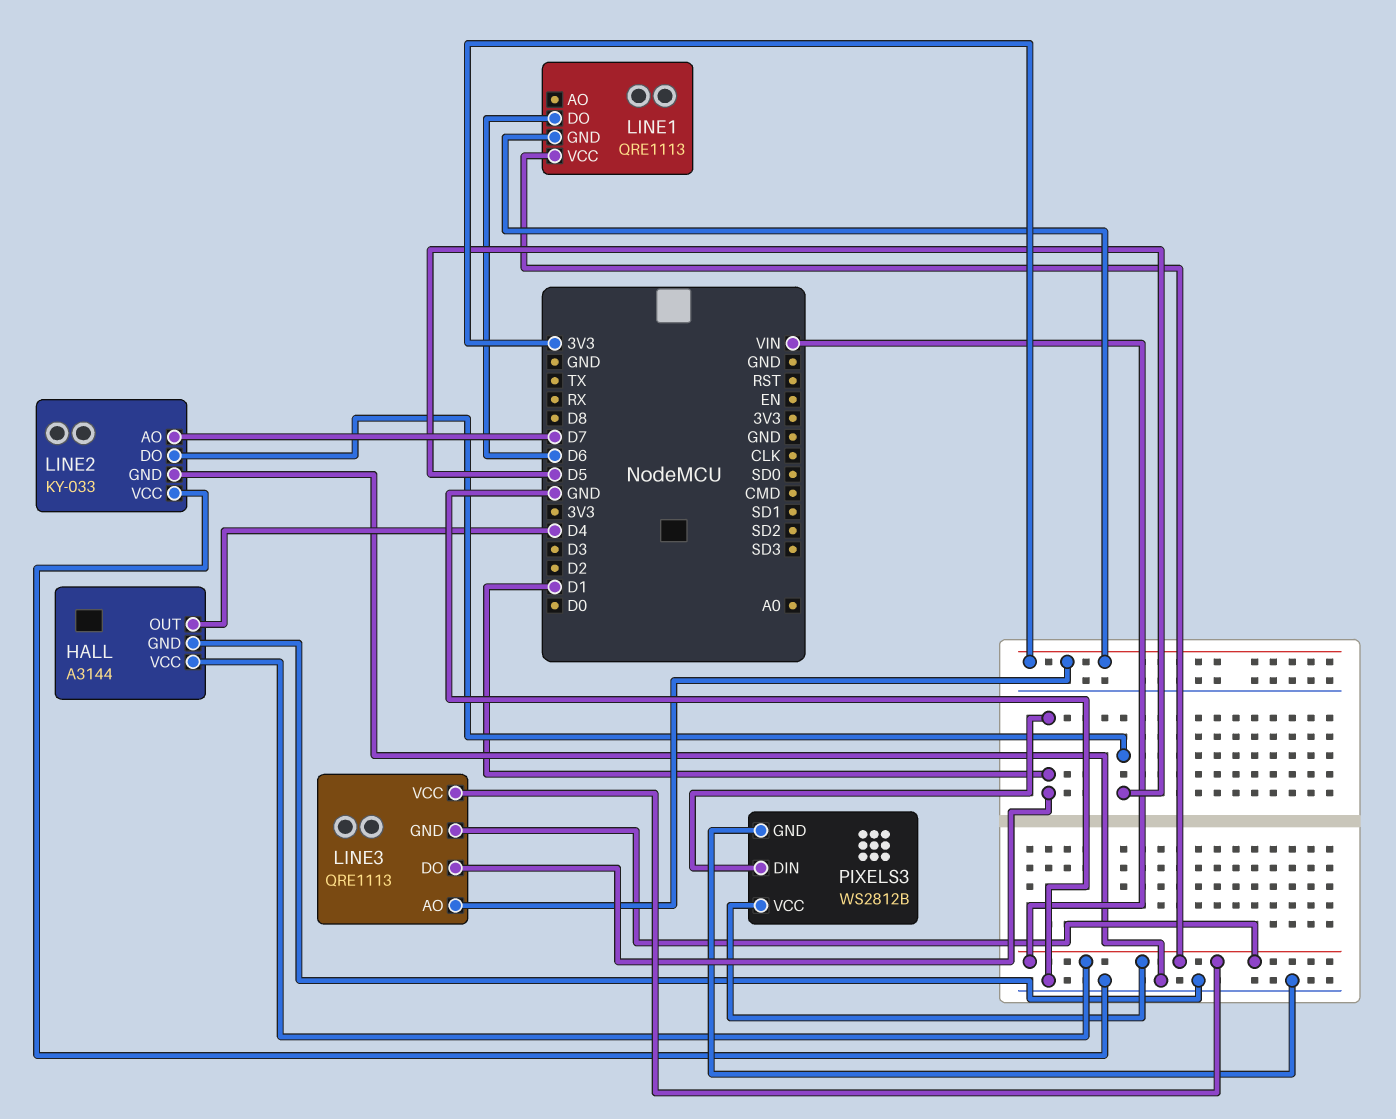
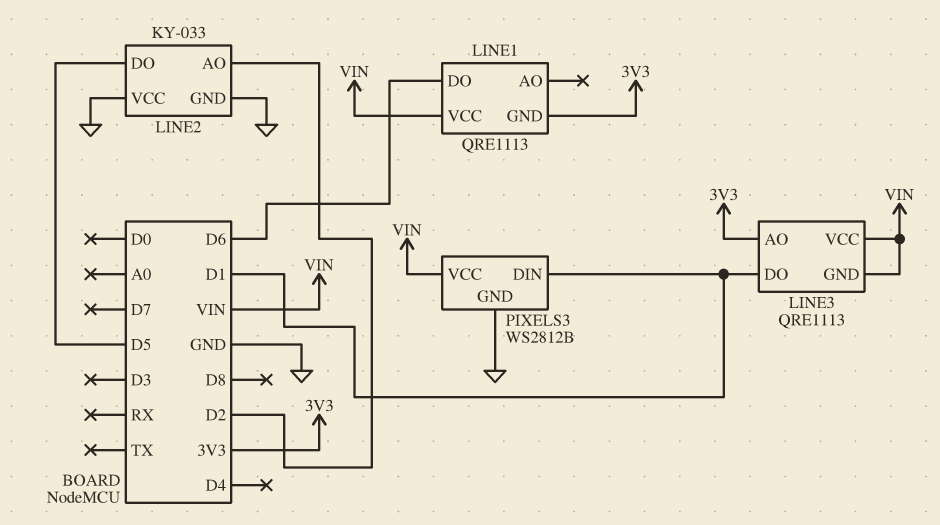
HALL: A3144 -> none
HALL pin GND: GND -> none
HALL pin OUT: D4 -> none
HALL pin VCC: VIN -> none
LINE2 pin AO: D7 -> D2

